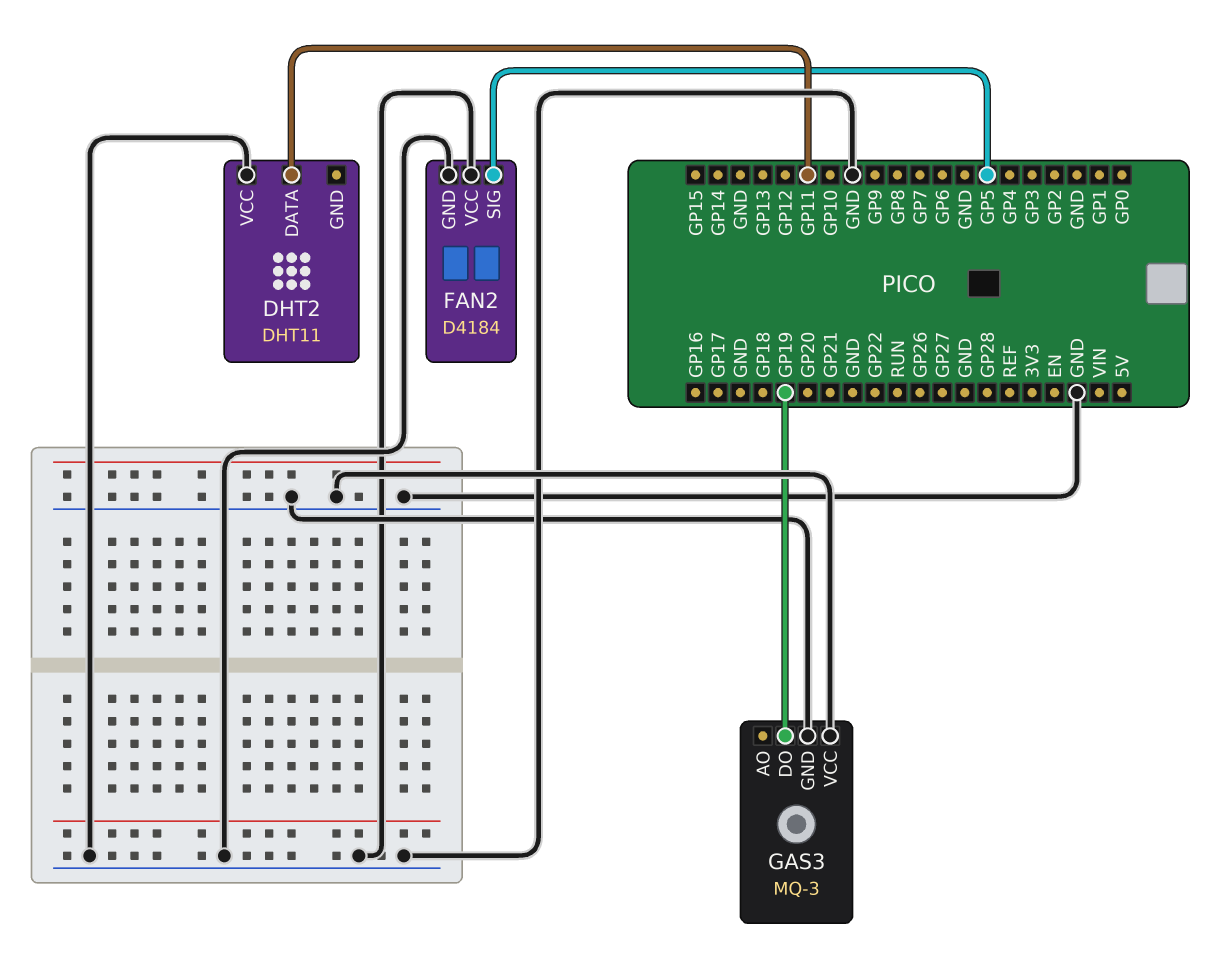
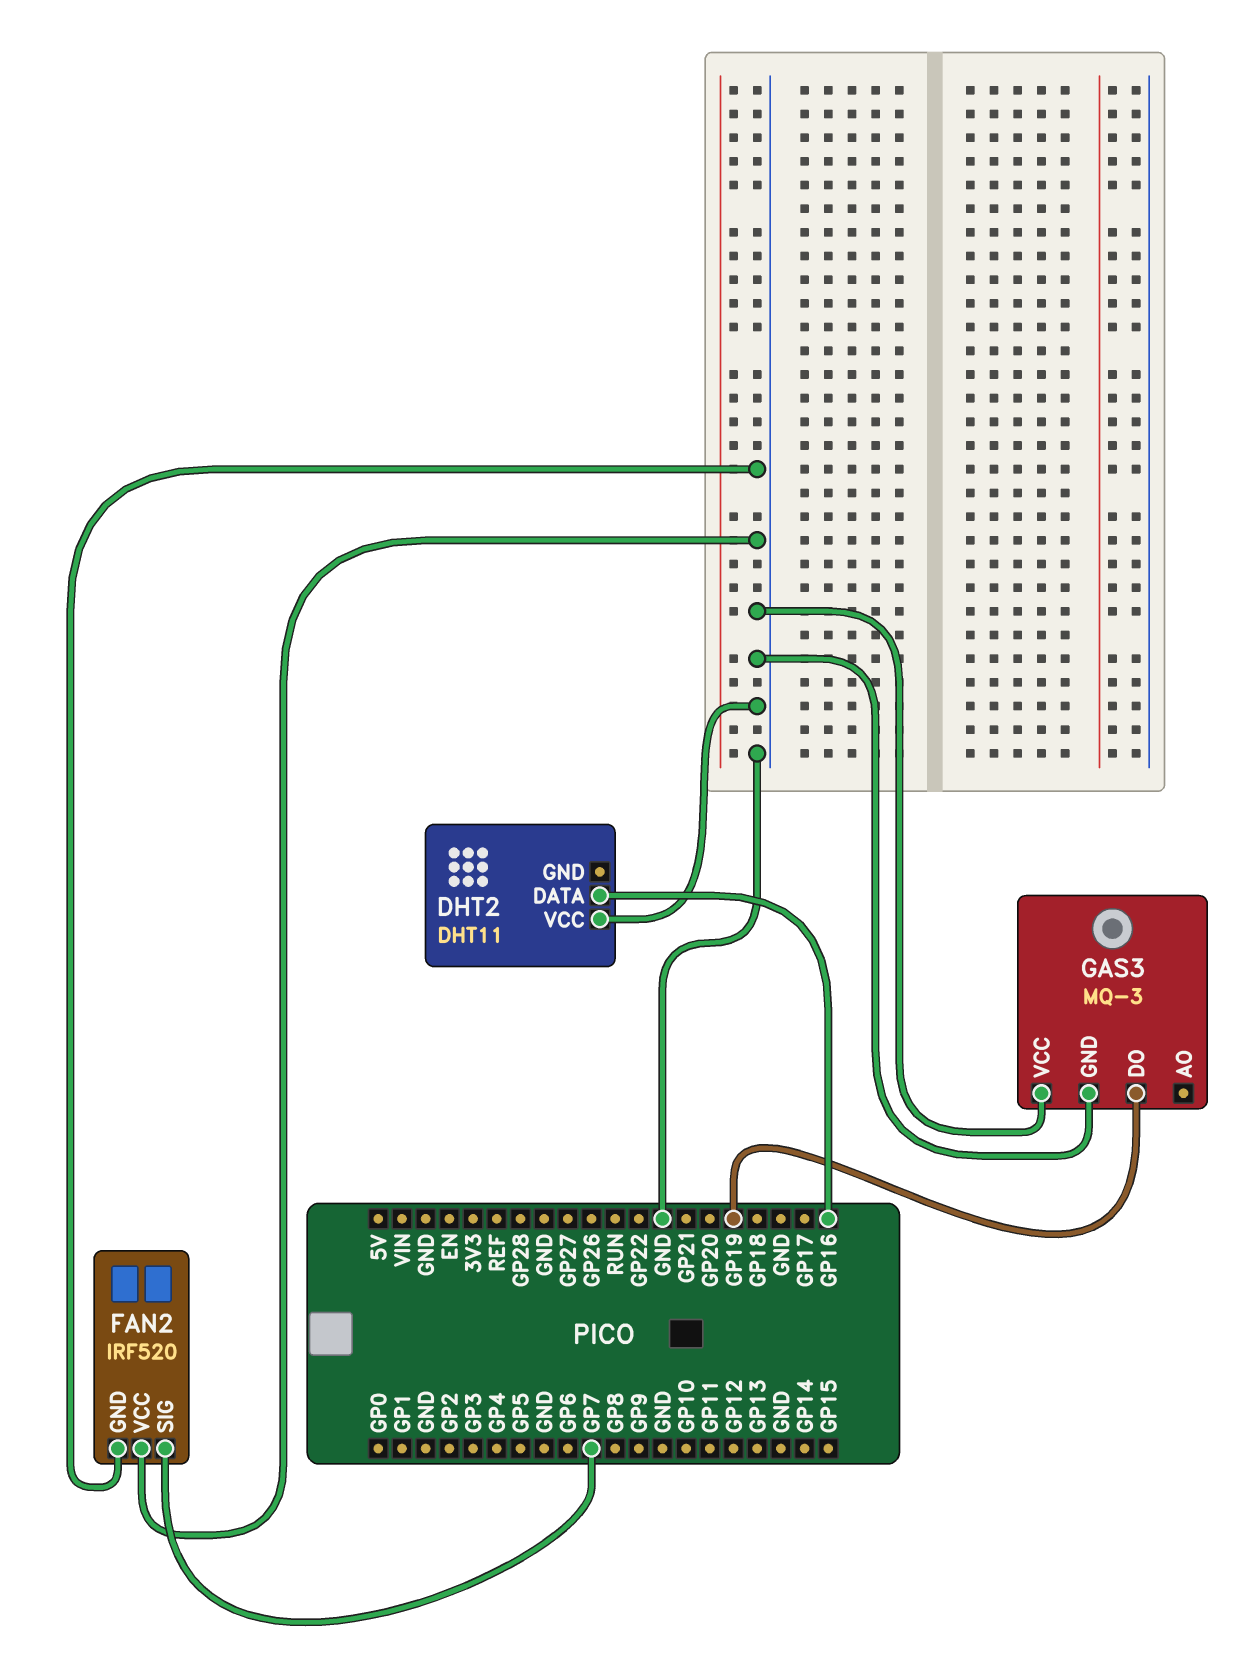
DHT2 pin DATA: GP11 -> GP16
FAN2: D4184 -> IRF520
FAN2 pin SIG: GP5 -> GP7

